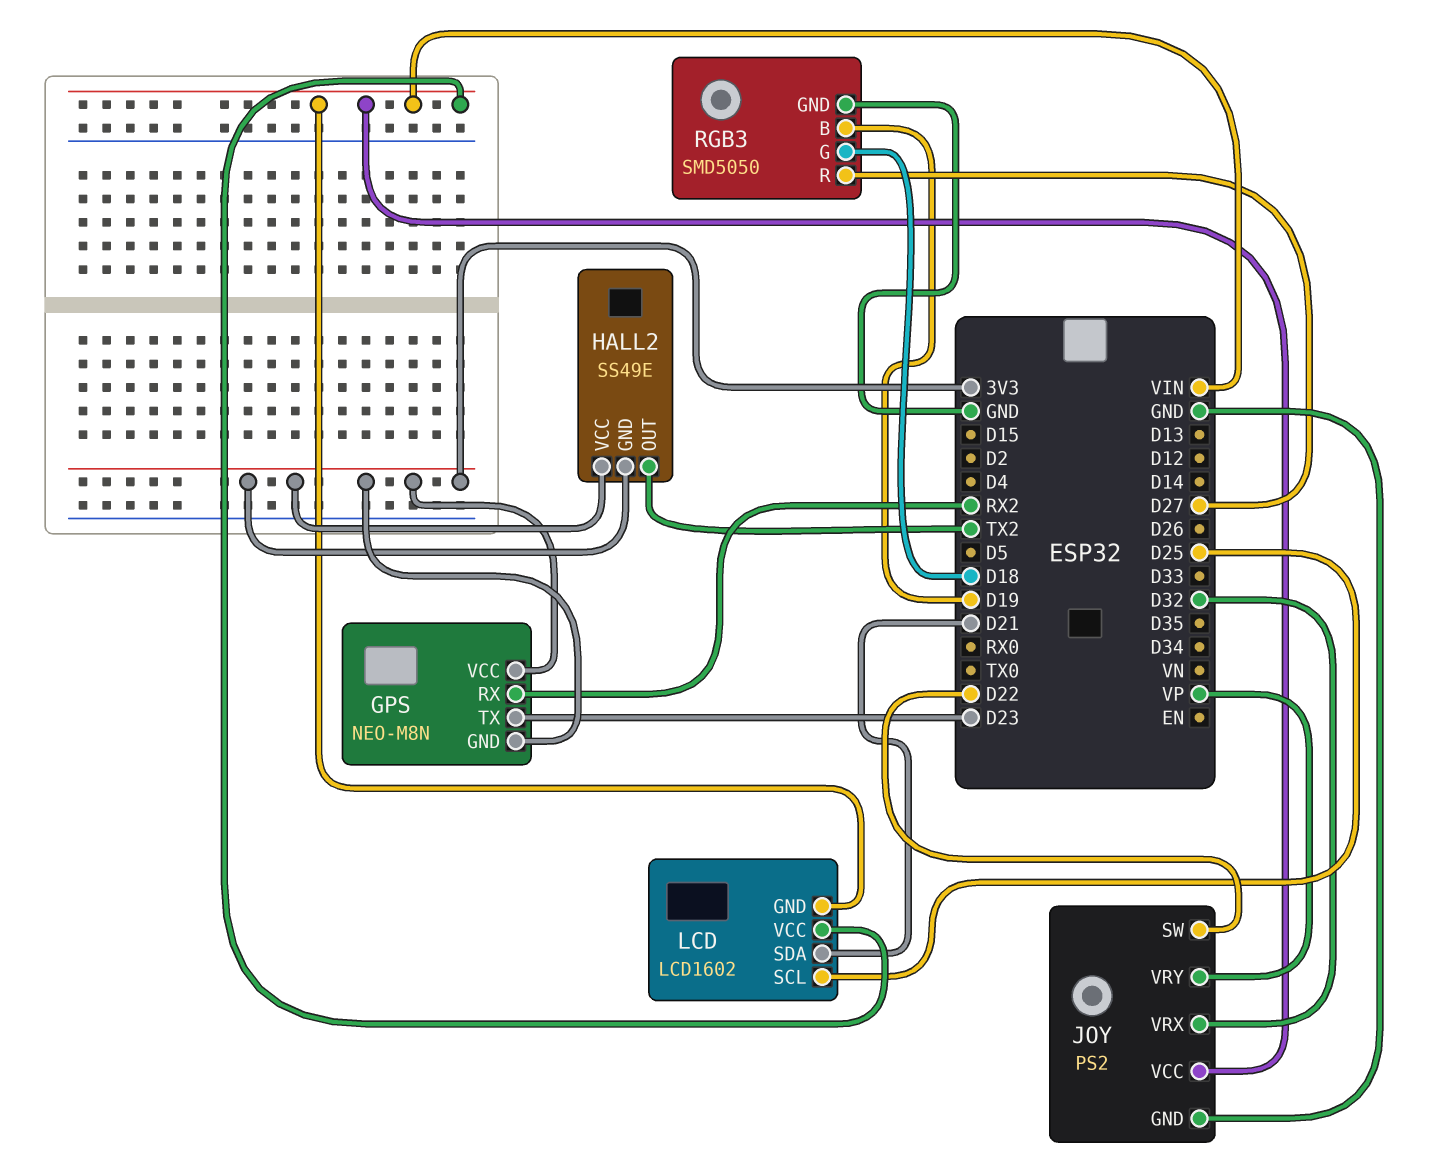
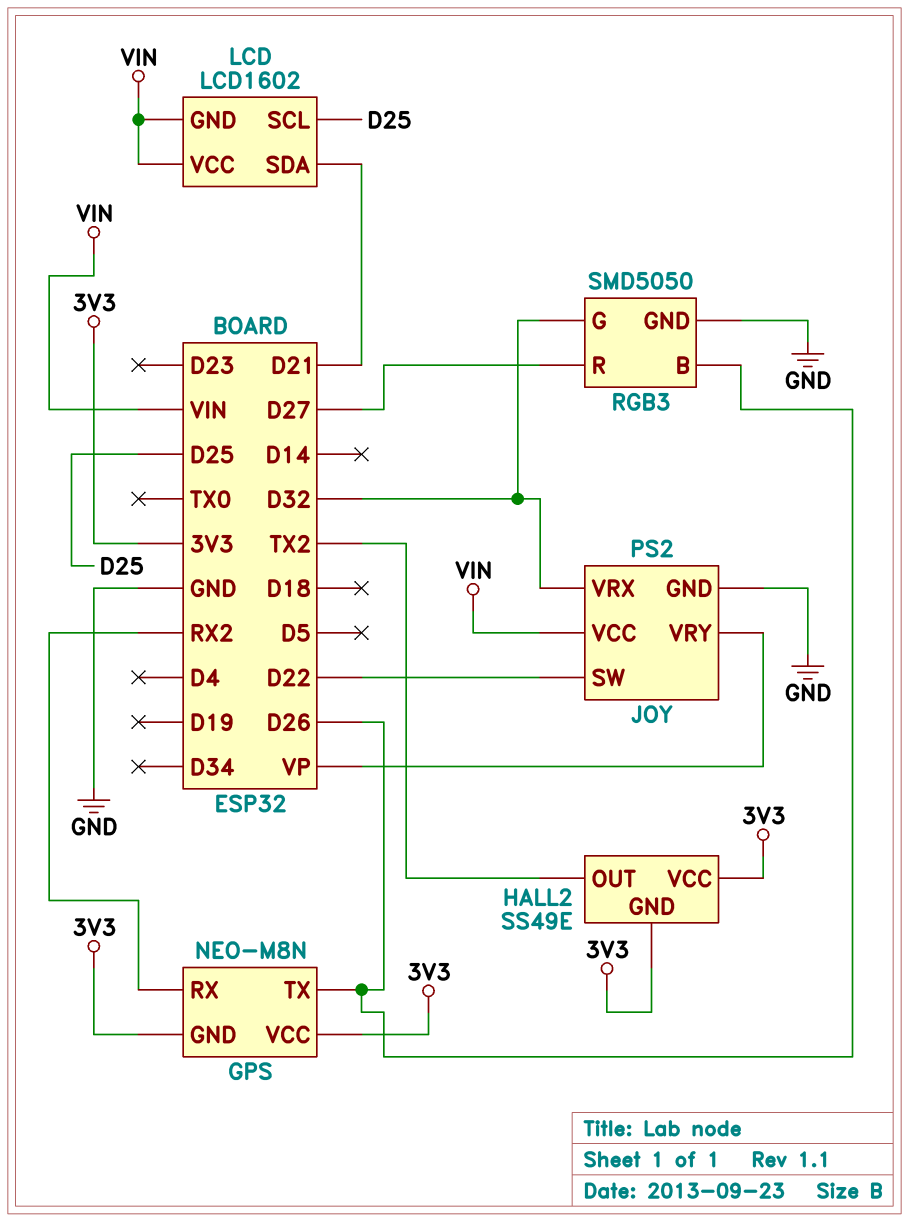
GPS pin TX: D23 -> D26
RGB3 pin B: D19 -> D26
RGB3 pin G: D18 -> D32

